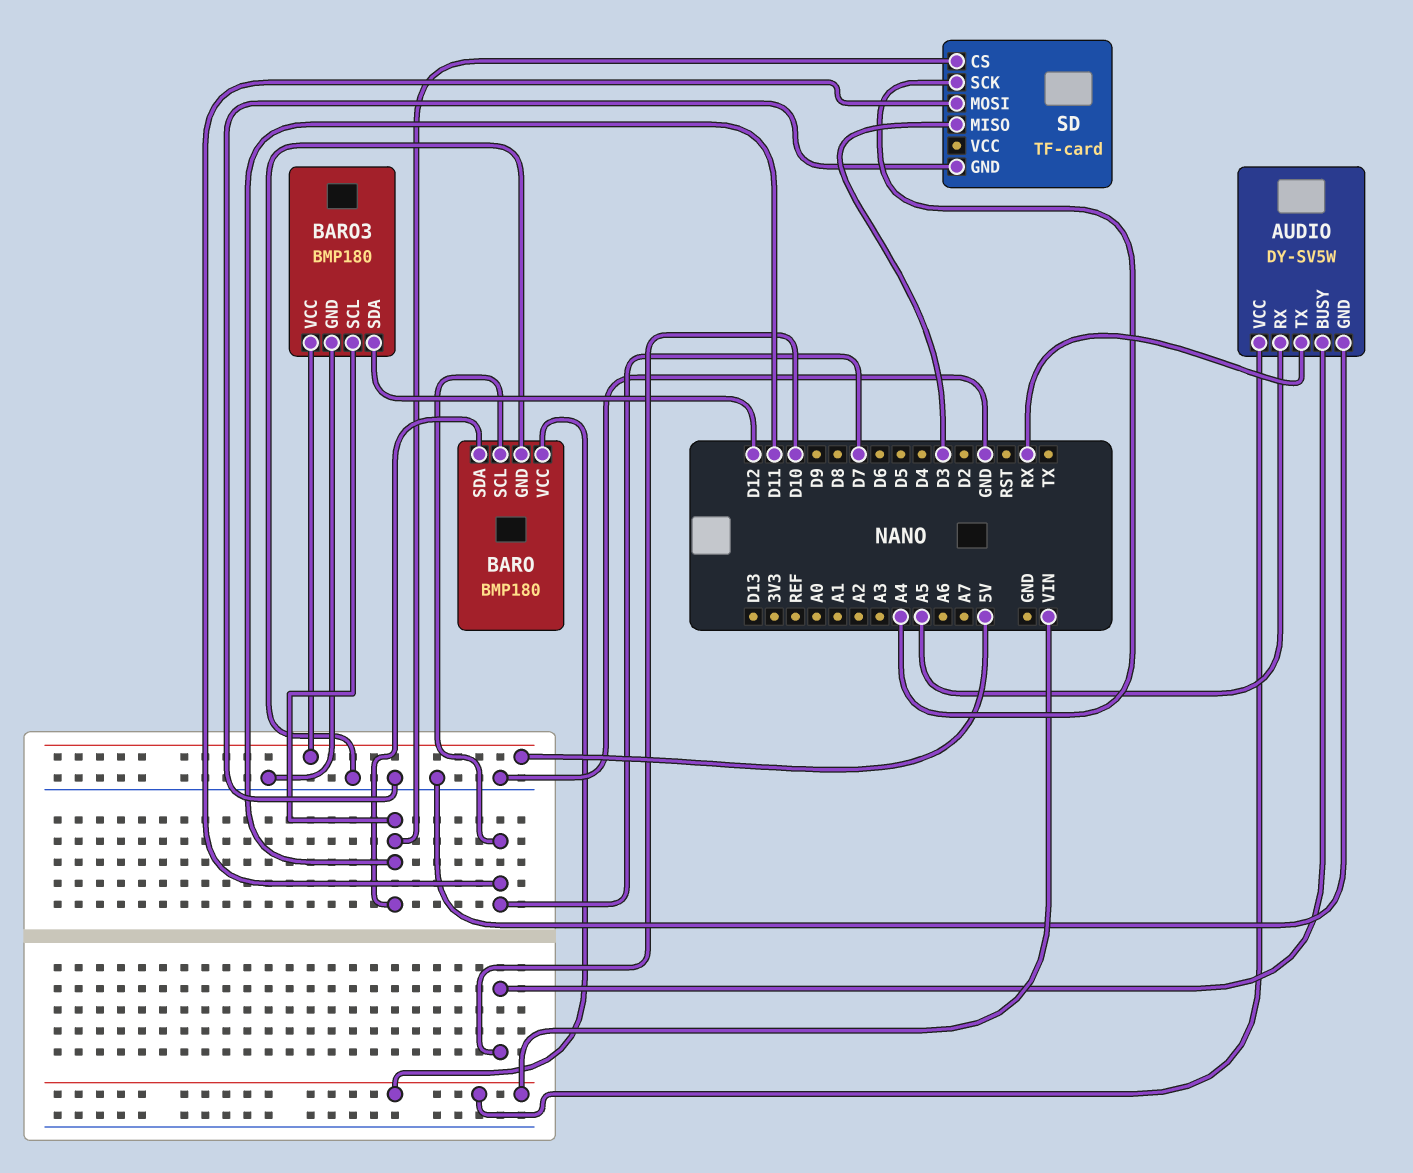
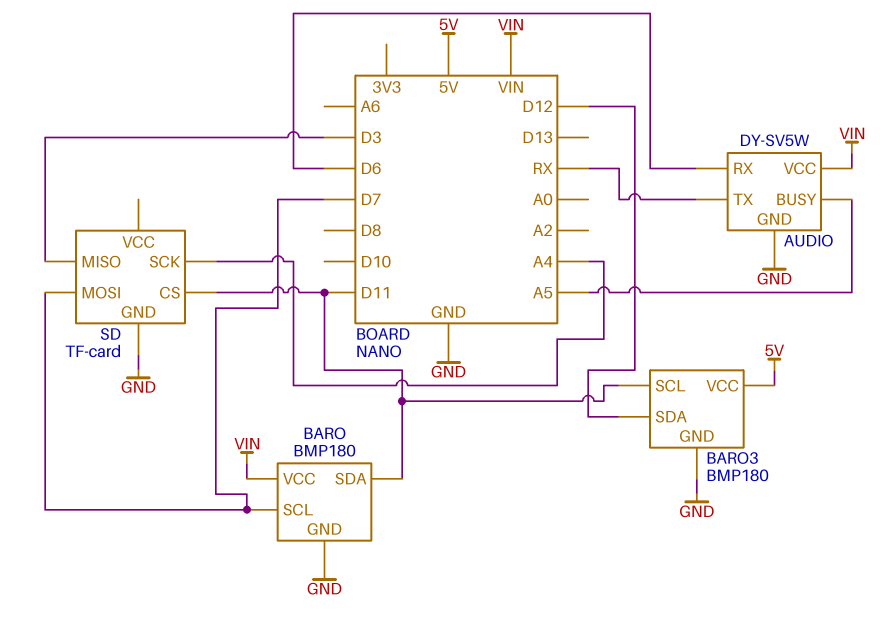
AUDIO pin BUSY: D10 -> A5
AUDIO pin RX: A5 -> D6

